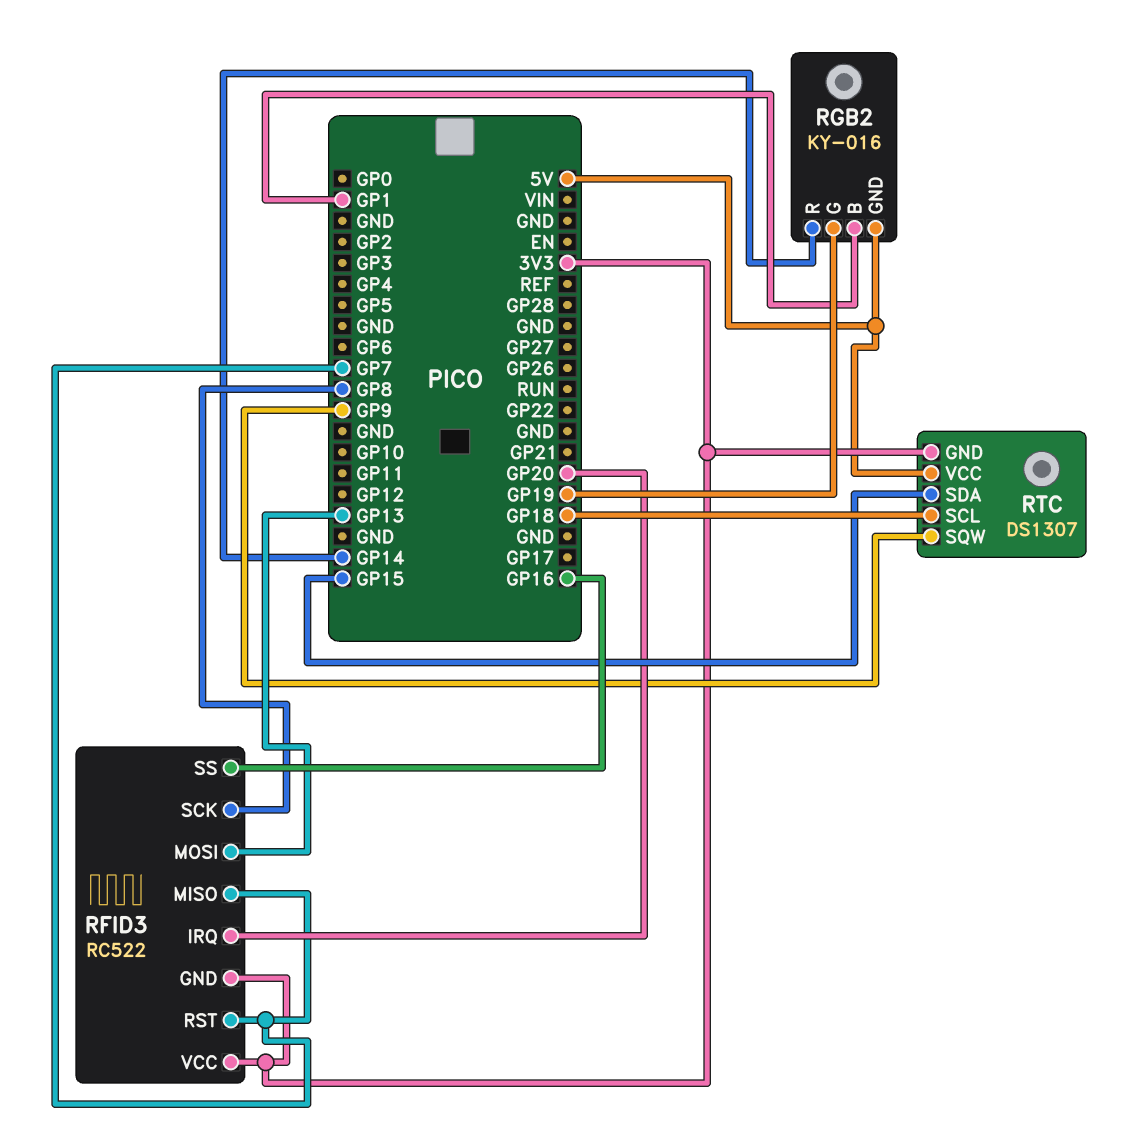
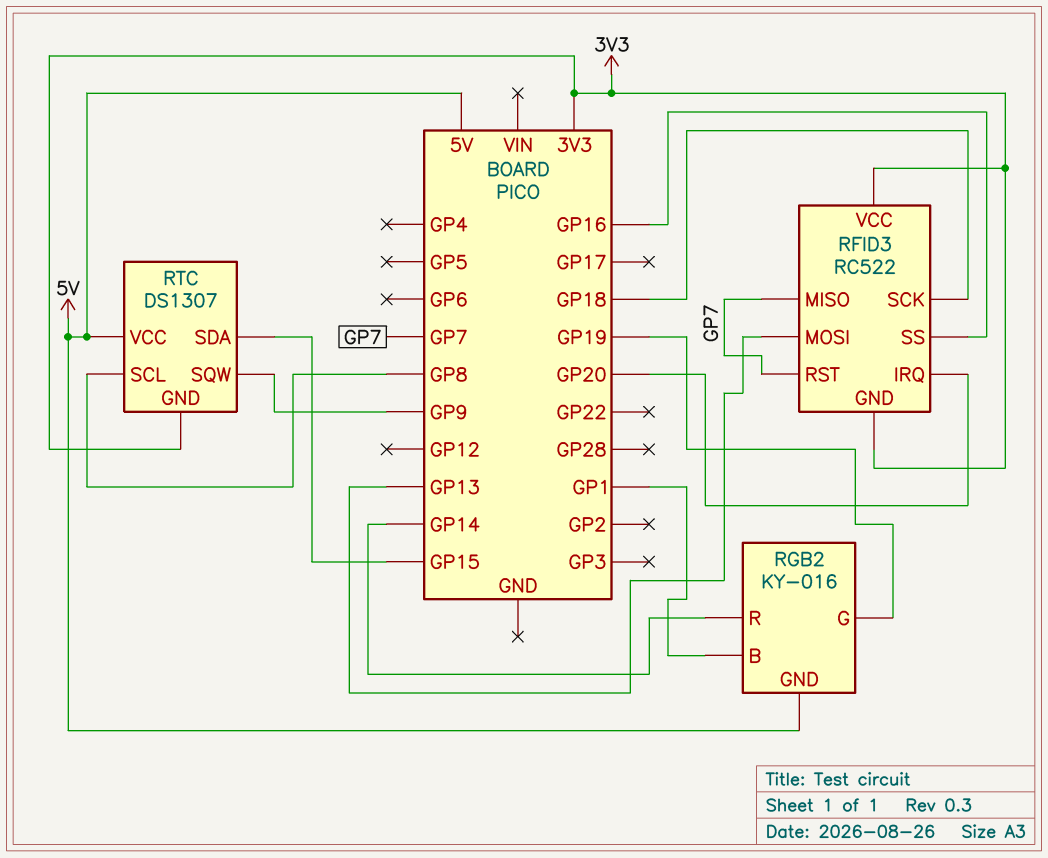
RFID3 pin SCK: GP8 -> GP18
RTC pin SCL: GP18 -> GP8

